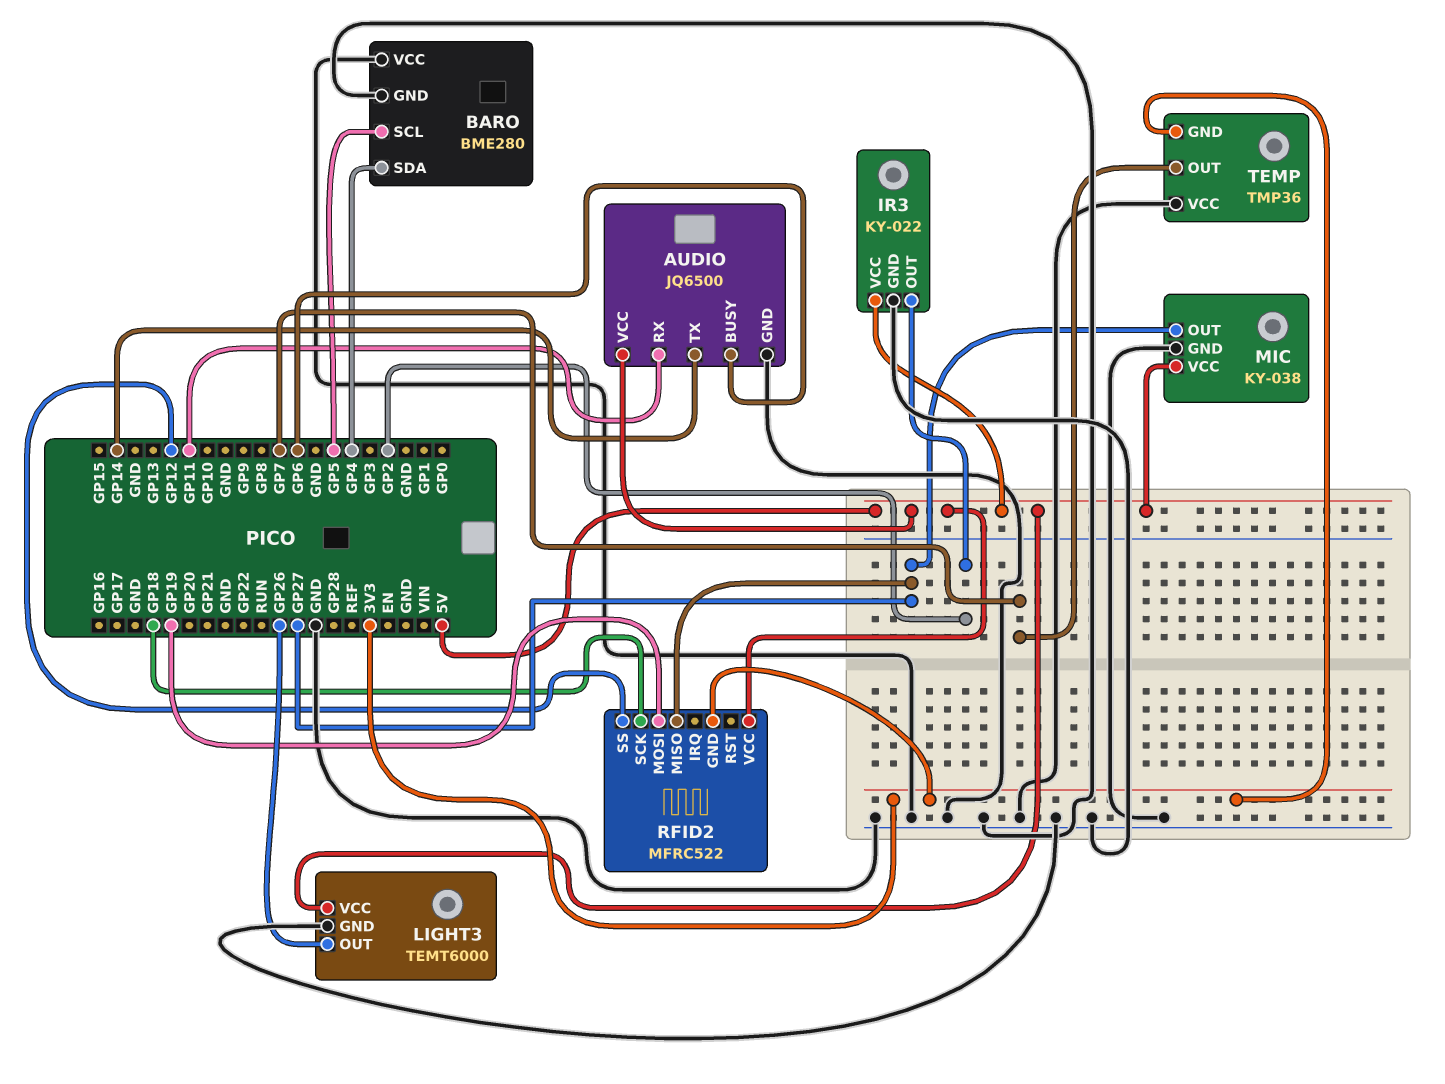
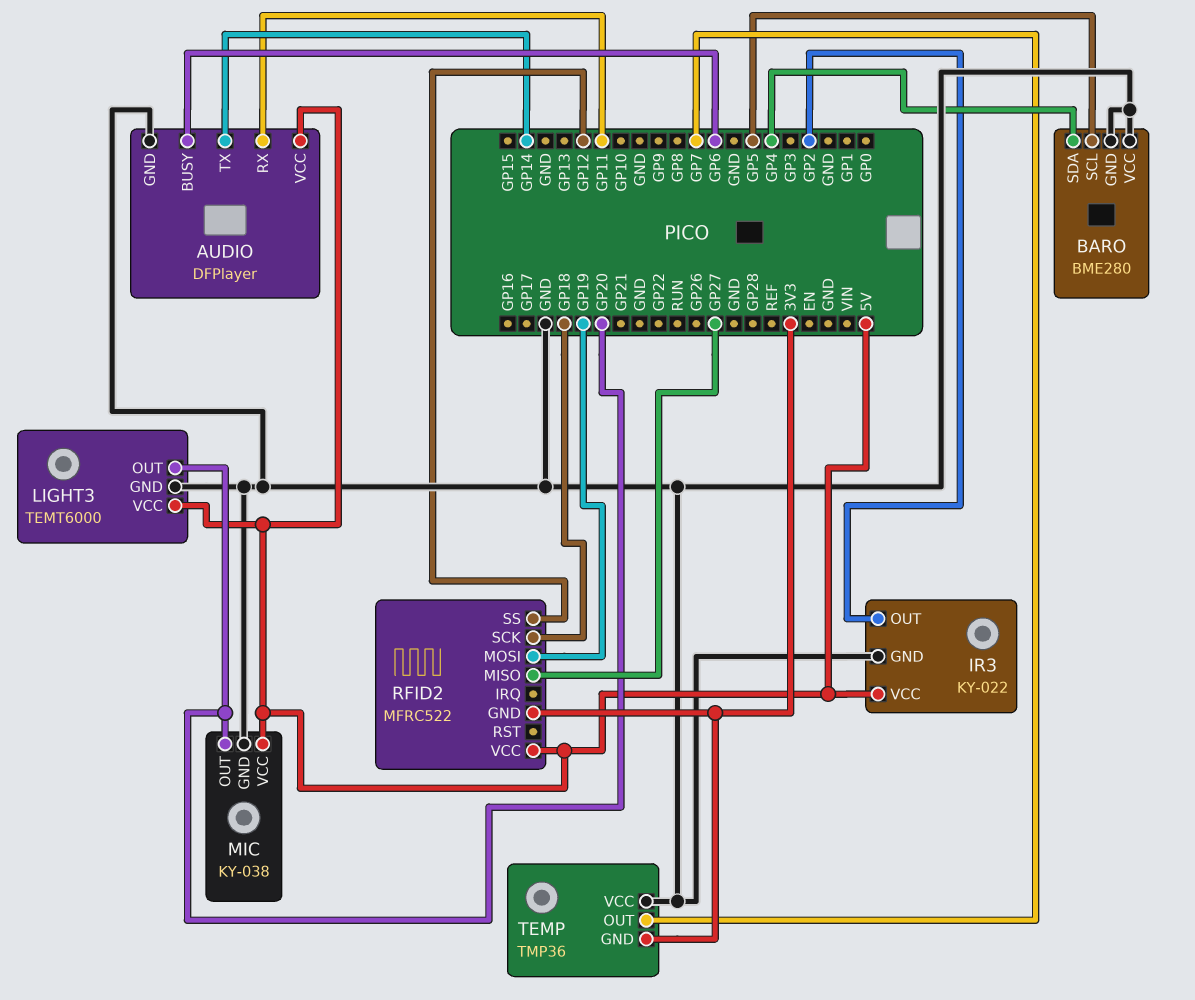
AUDIO: JQ6500 -> DFPlayer
LIGHT3 pin OUT: GP26 -> GP20
MIC pin OUT: GP27 -> GP20

